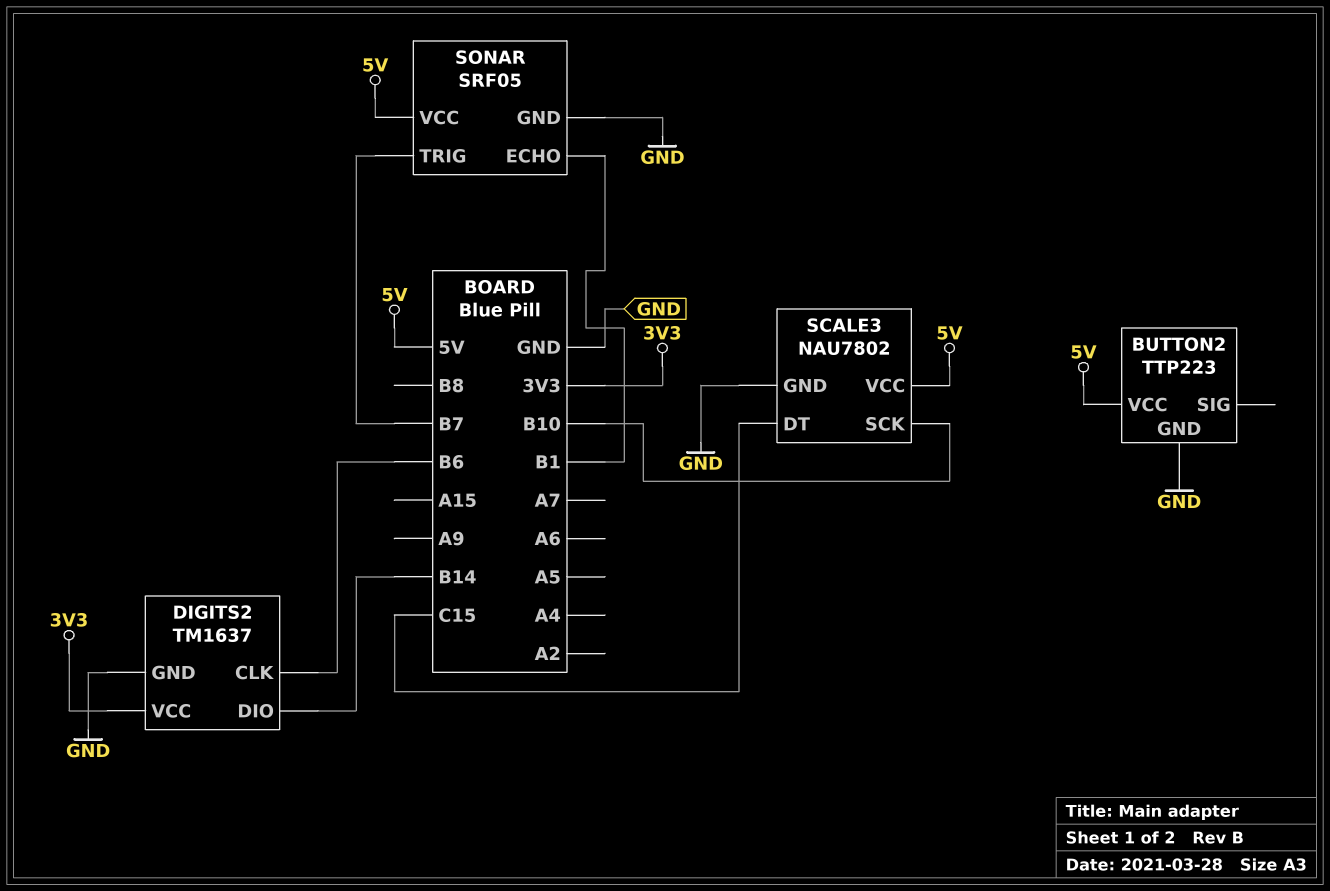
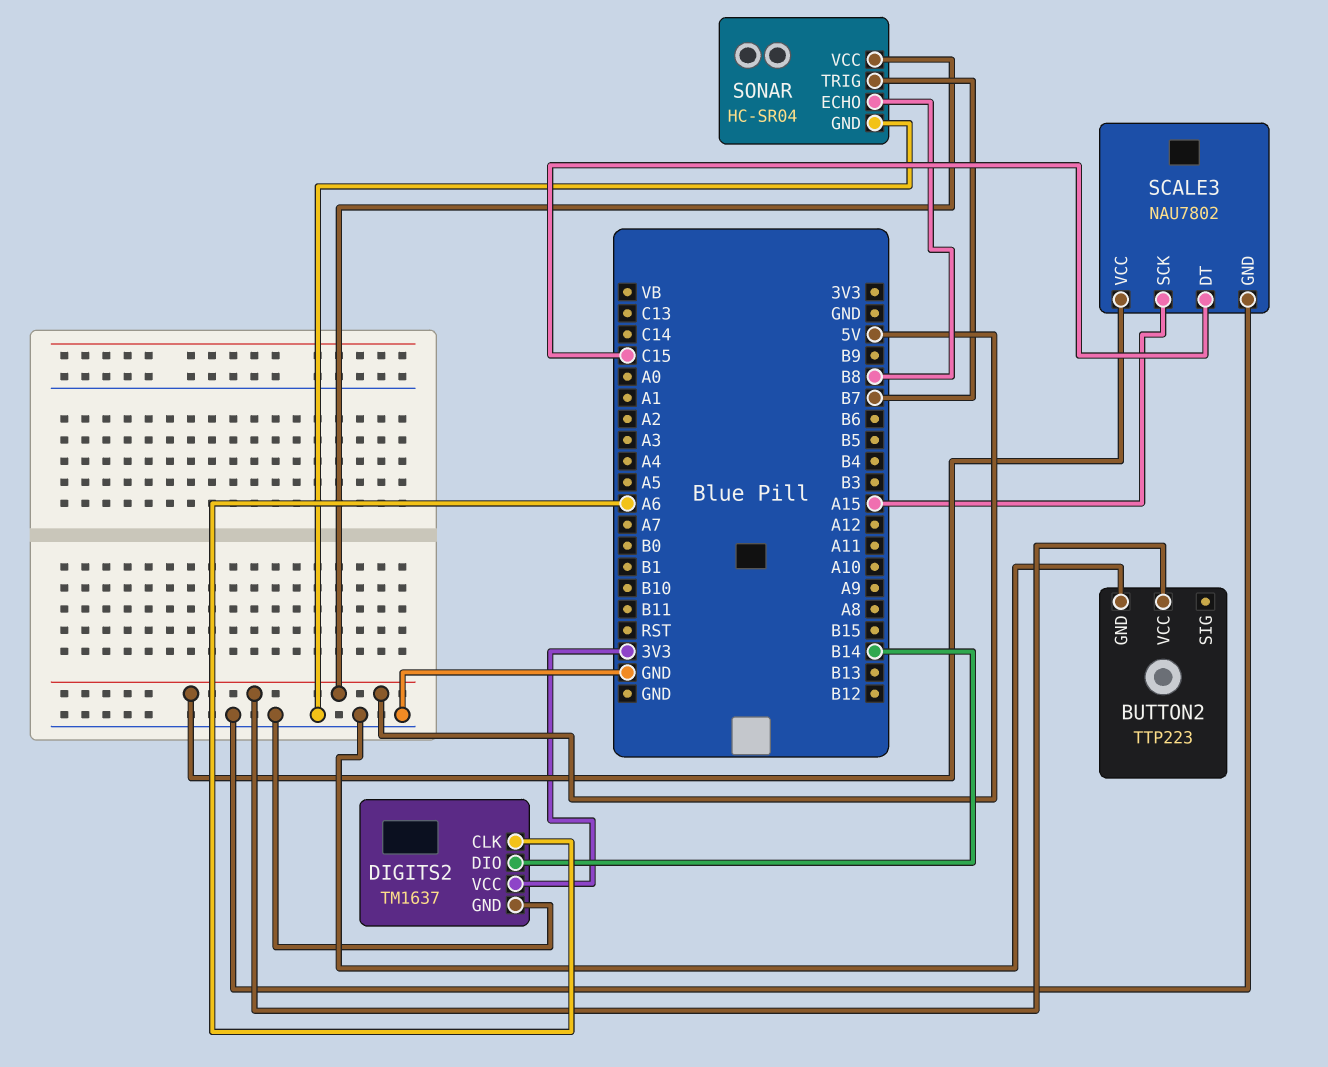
DIGITS2 pin CLK: B6 -> A6
SCALE3 pin SCK: B10 -> A15
SONAR: SRF05 -> HC-SR04
SONAR pin ECHO: B1 -> B8

